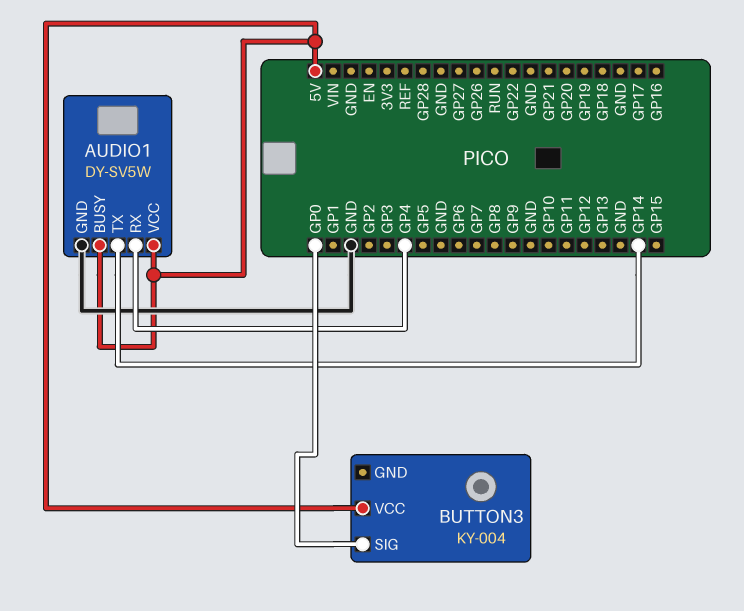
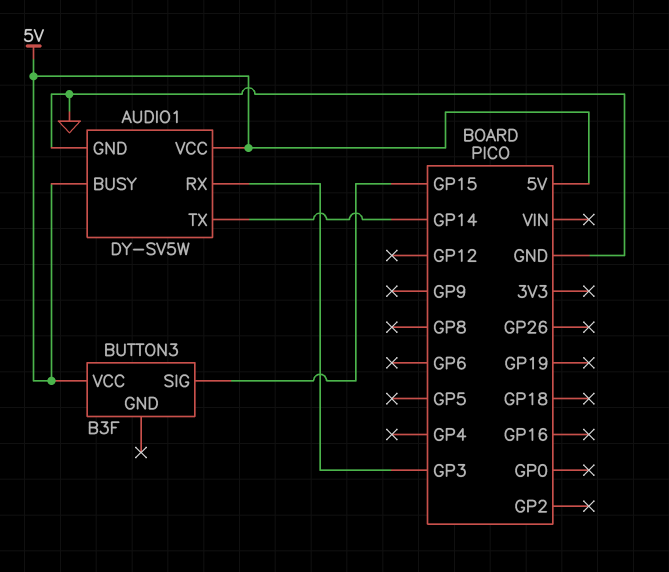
AUDIO1 pin RX: GP4 -> GP3
BUTTON3: KY-004 -> B3F
BUTTON3 pin SIG: GP0 -> GP15

